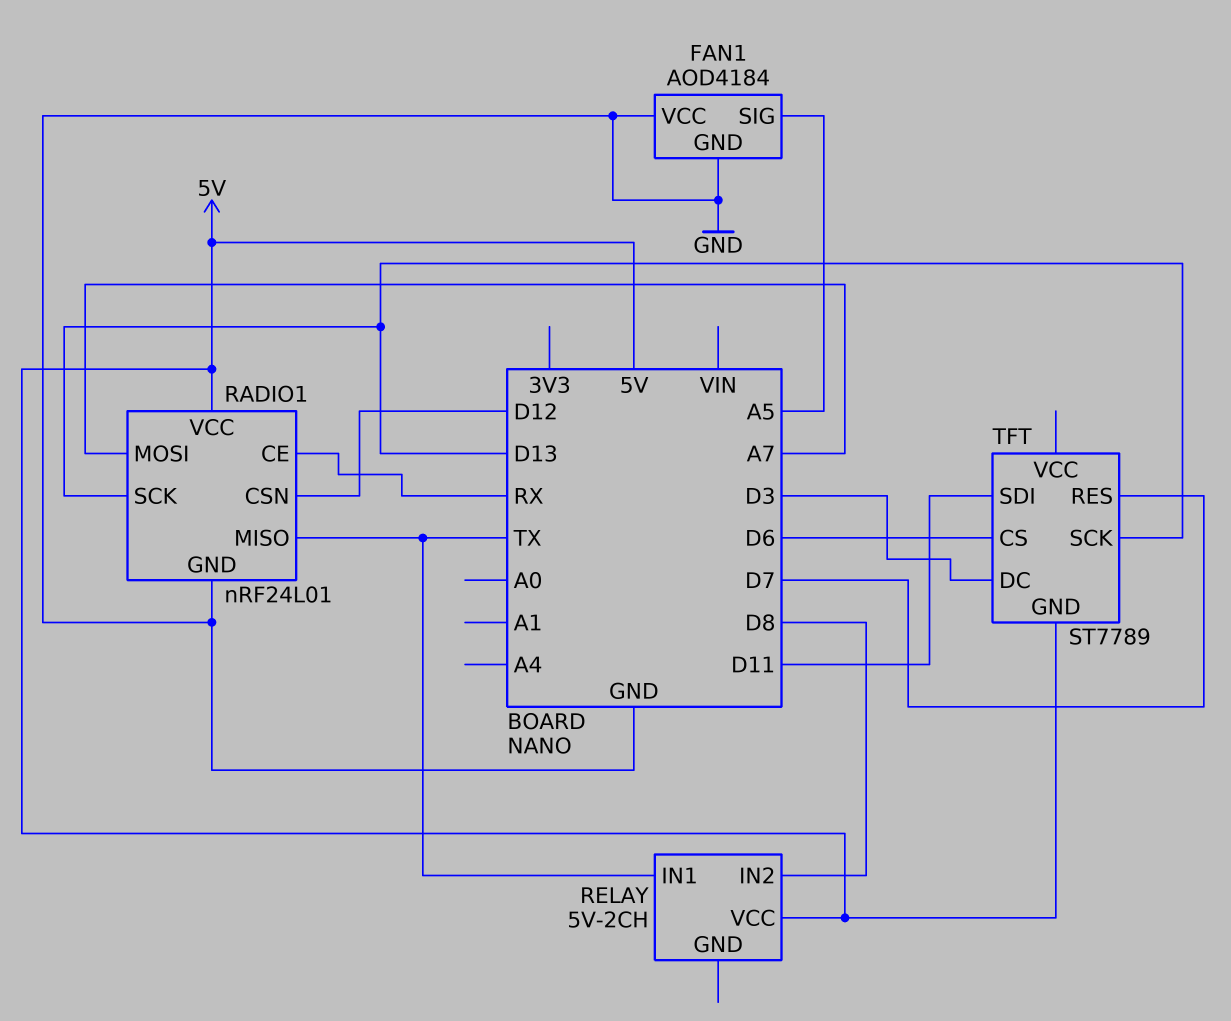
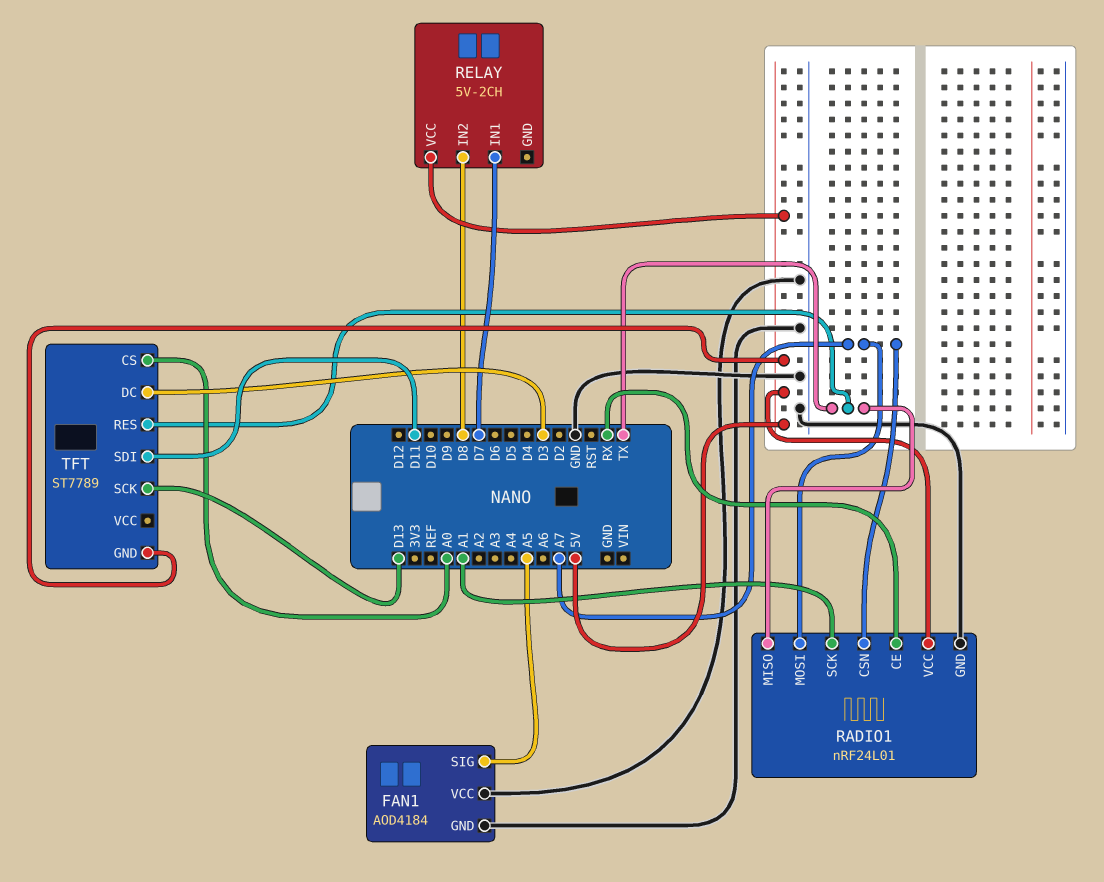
RADIO1 pin CSN: D12 -> A7
RADIO1 pin SCK: D13 -> A1
RELAY pin IN1: TX -> D7
TFT pin CS: D6 -> A0
TFT pin RES: D7 -> TX

